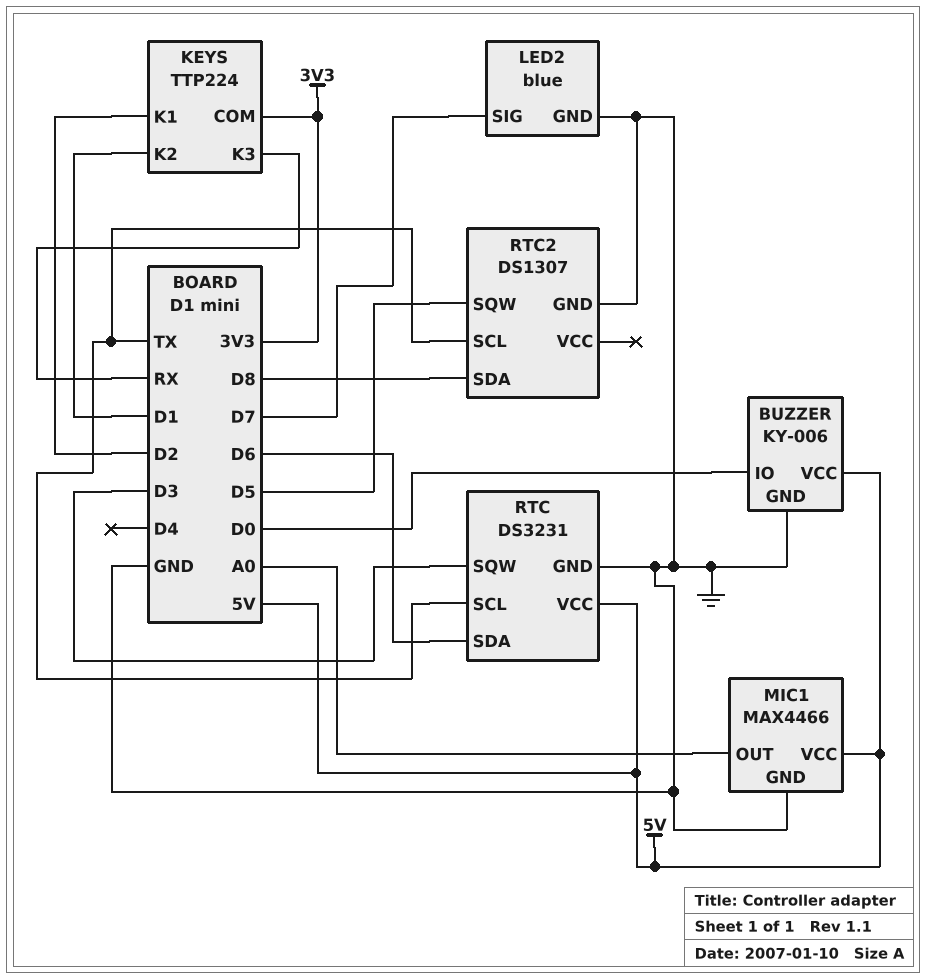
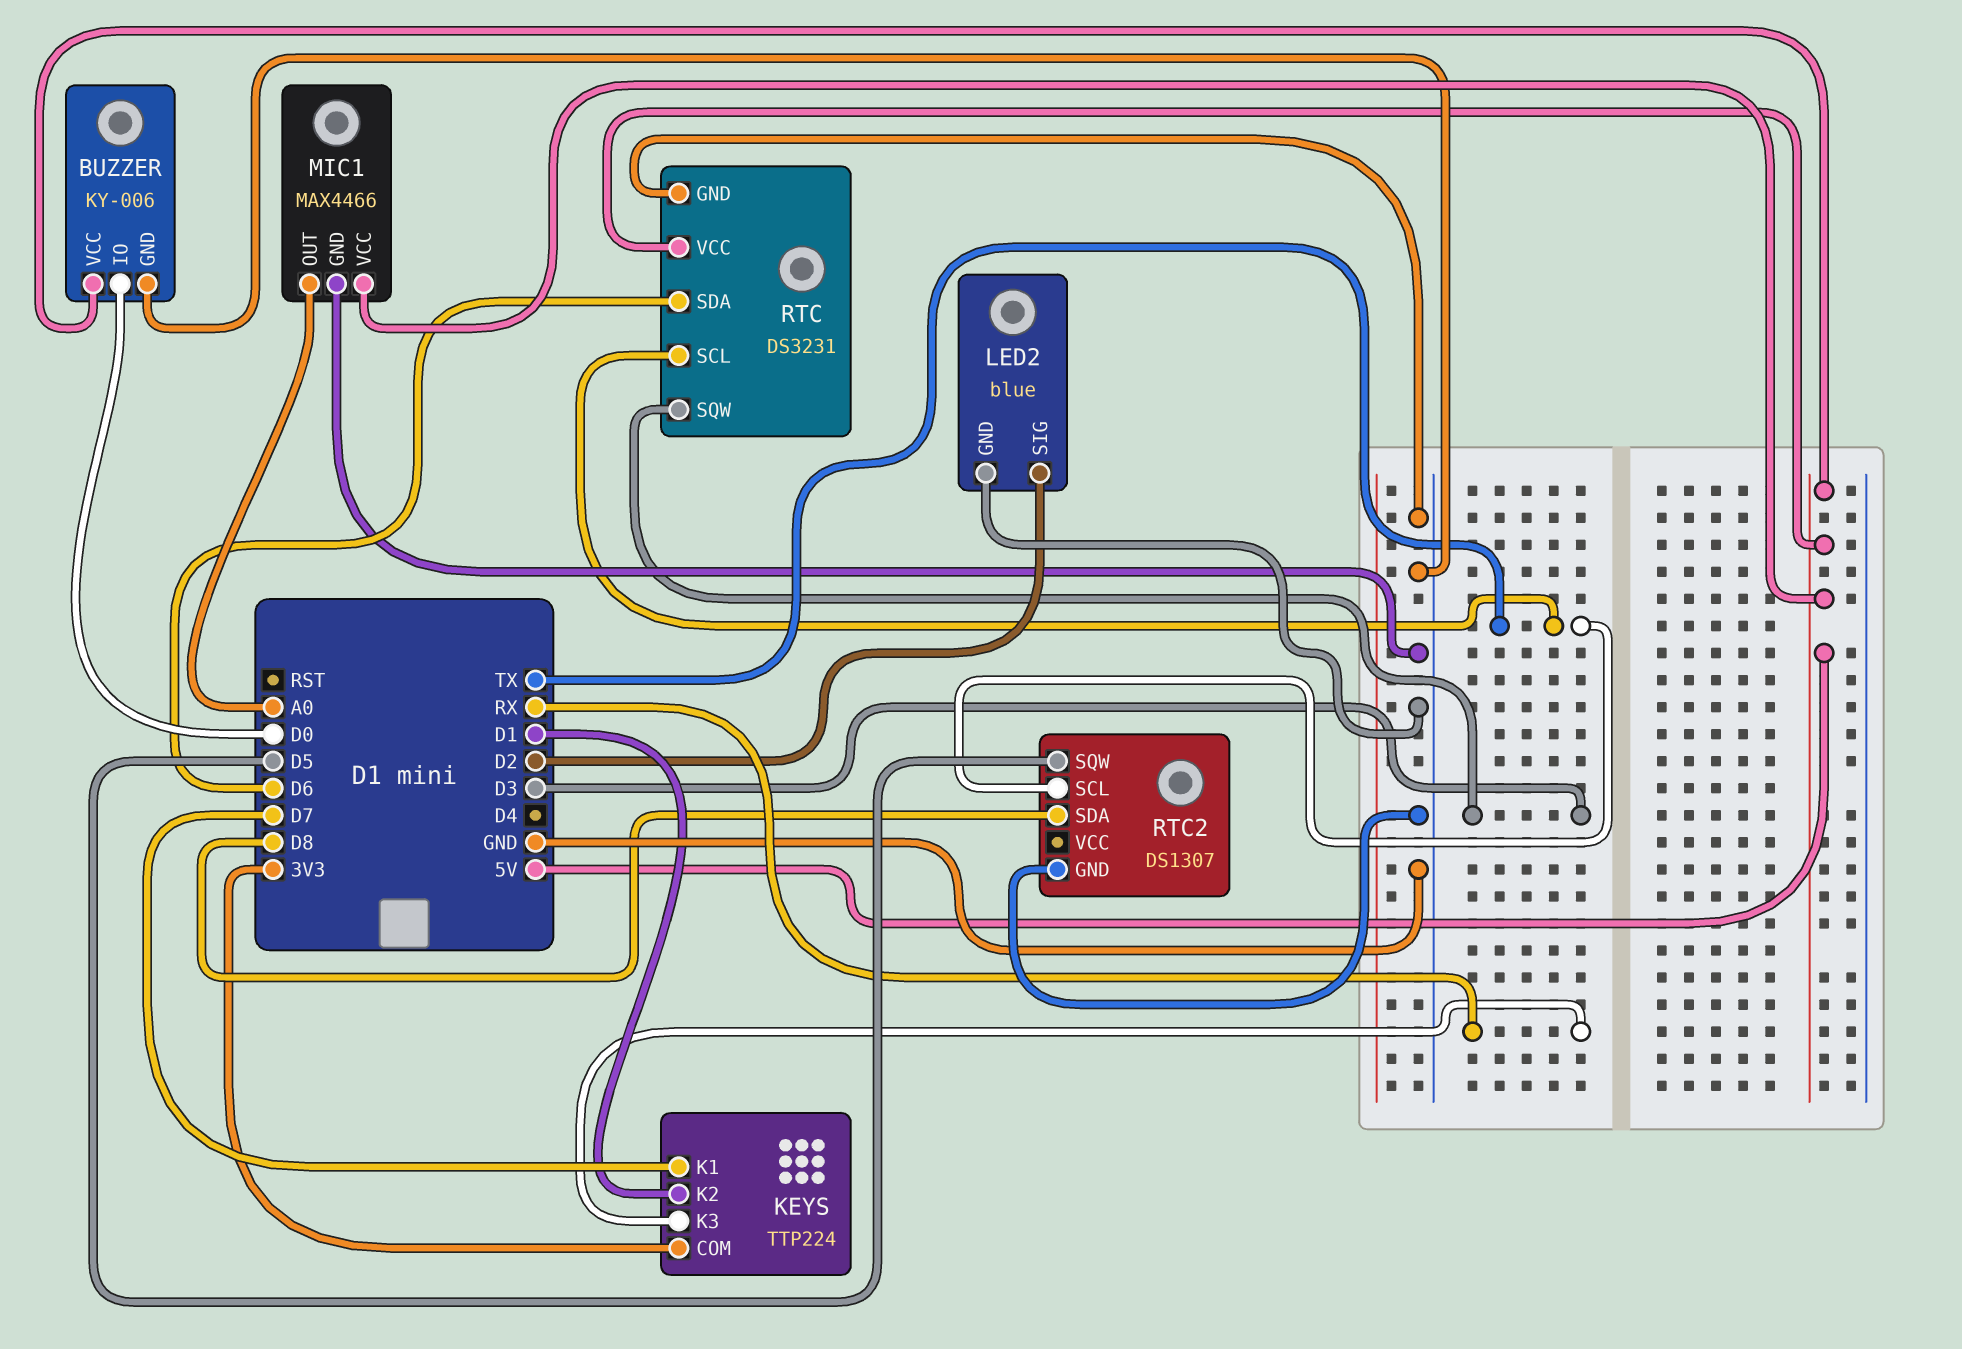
KEYS pin K1: D2 -> D7
LED2 pin SIG: D7 -> D2

